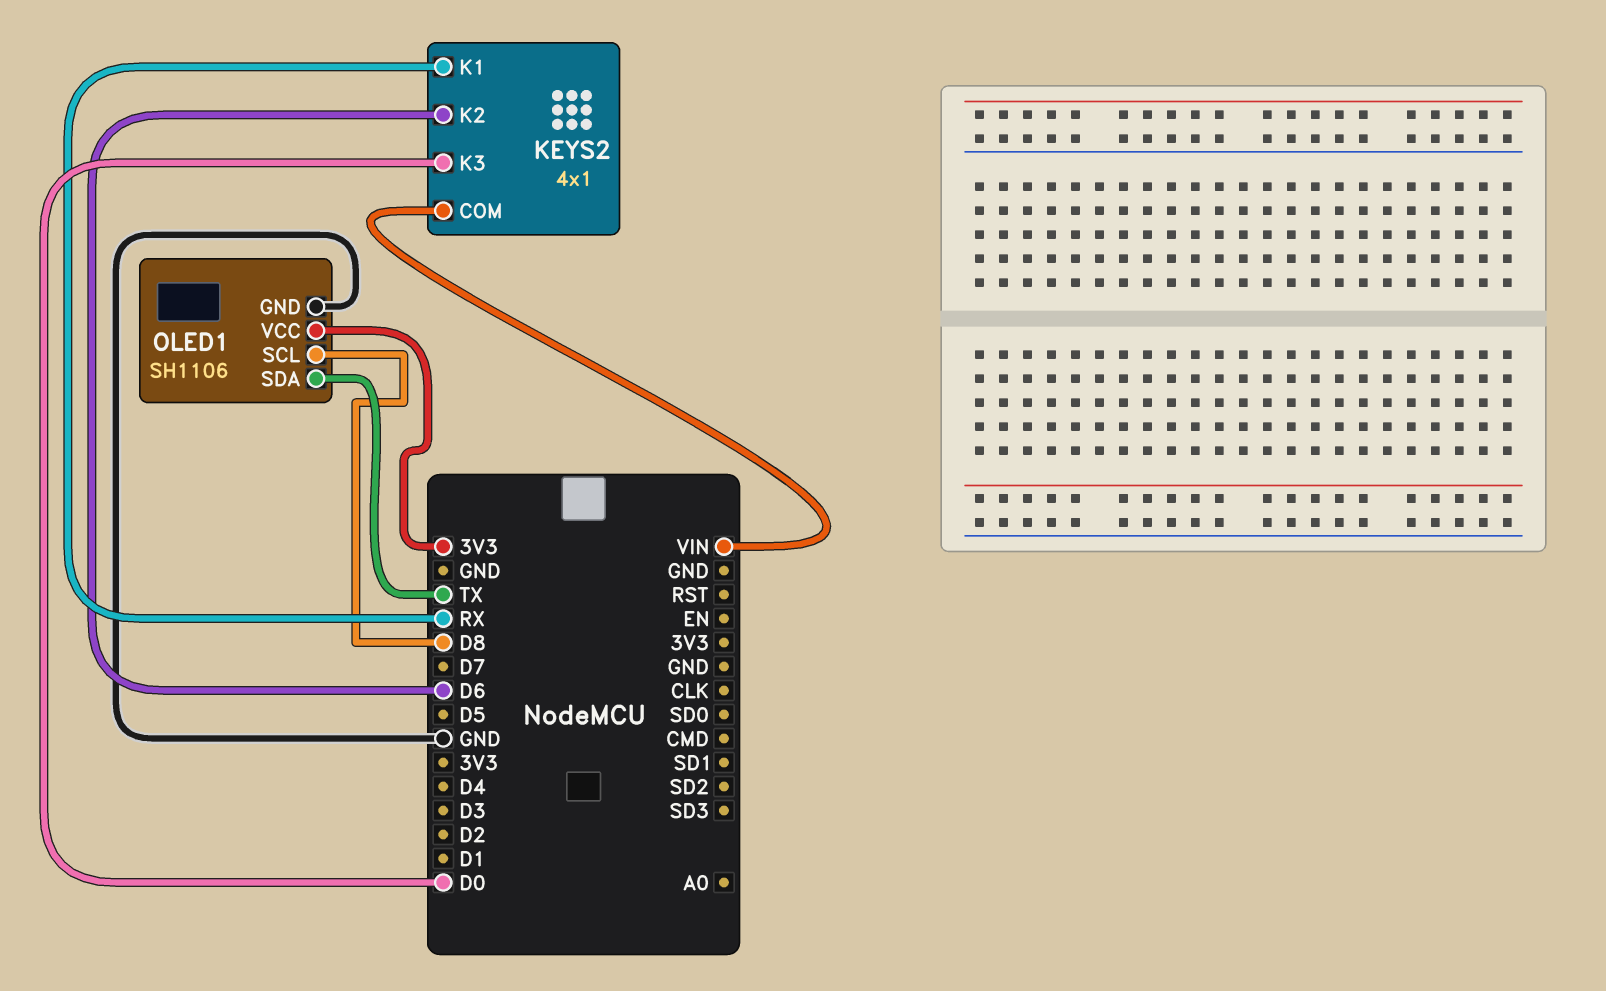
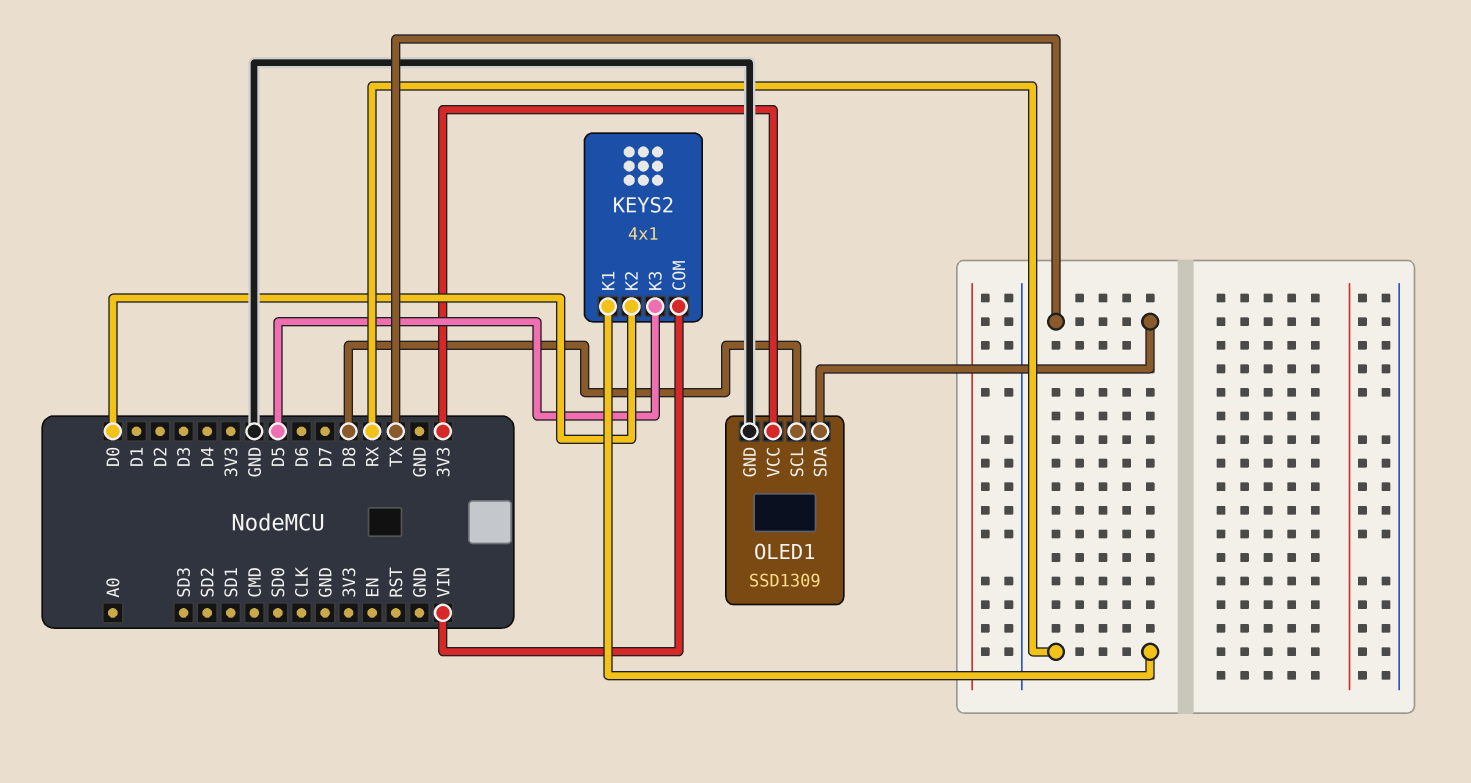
KEYS2 pin K2: D6 -> D0
KEYS2 pin K3: D0 -> D5
OLED1: SH1106 -> SSD1309

